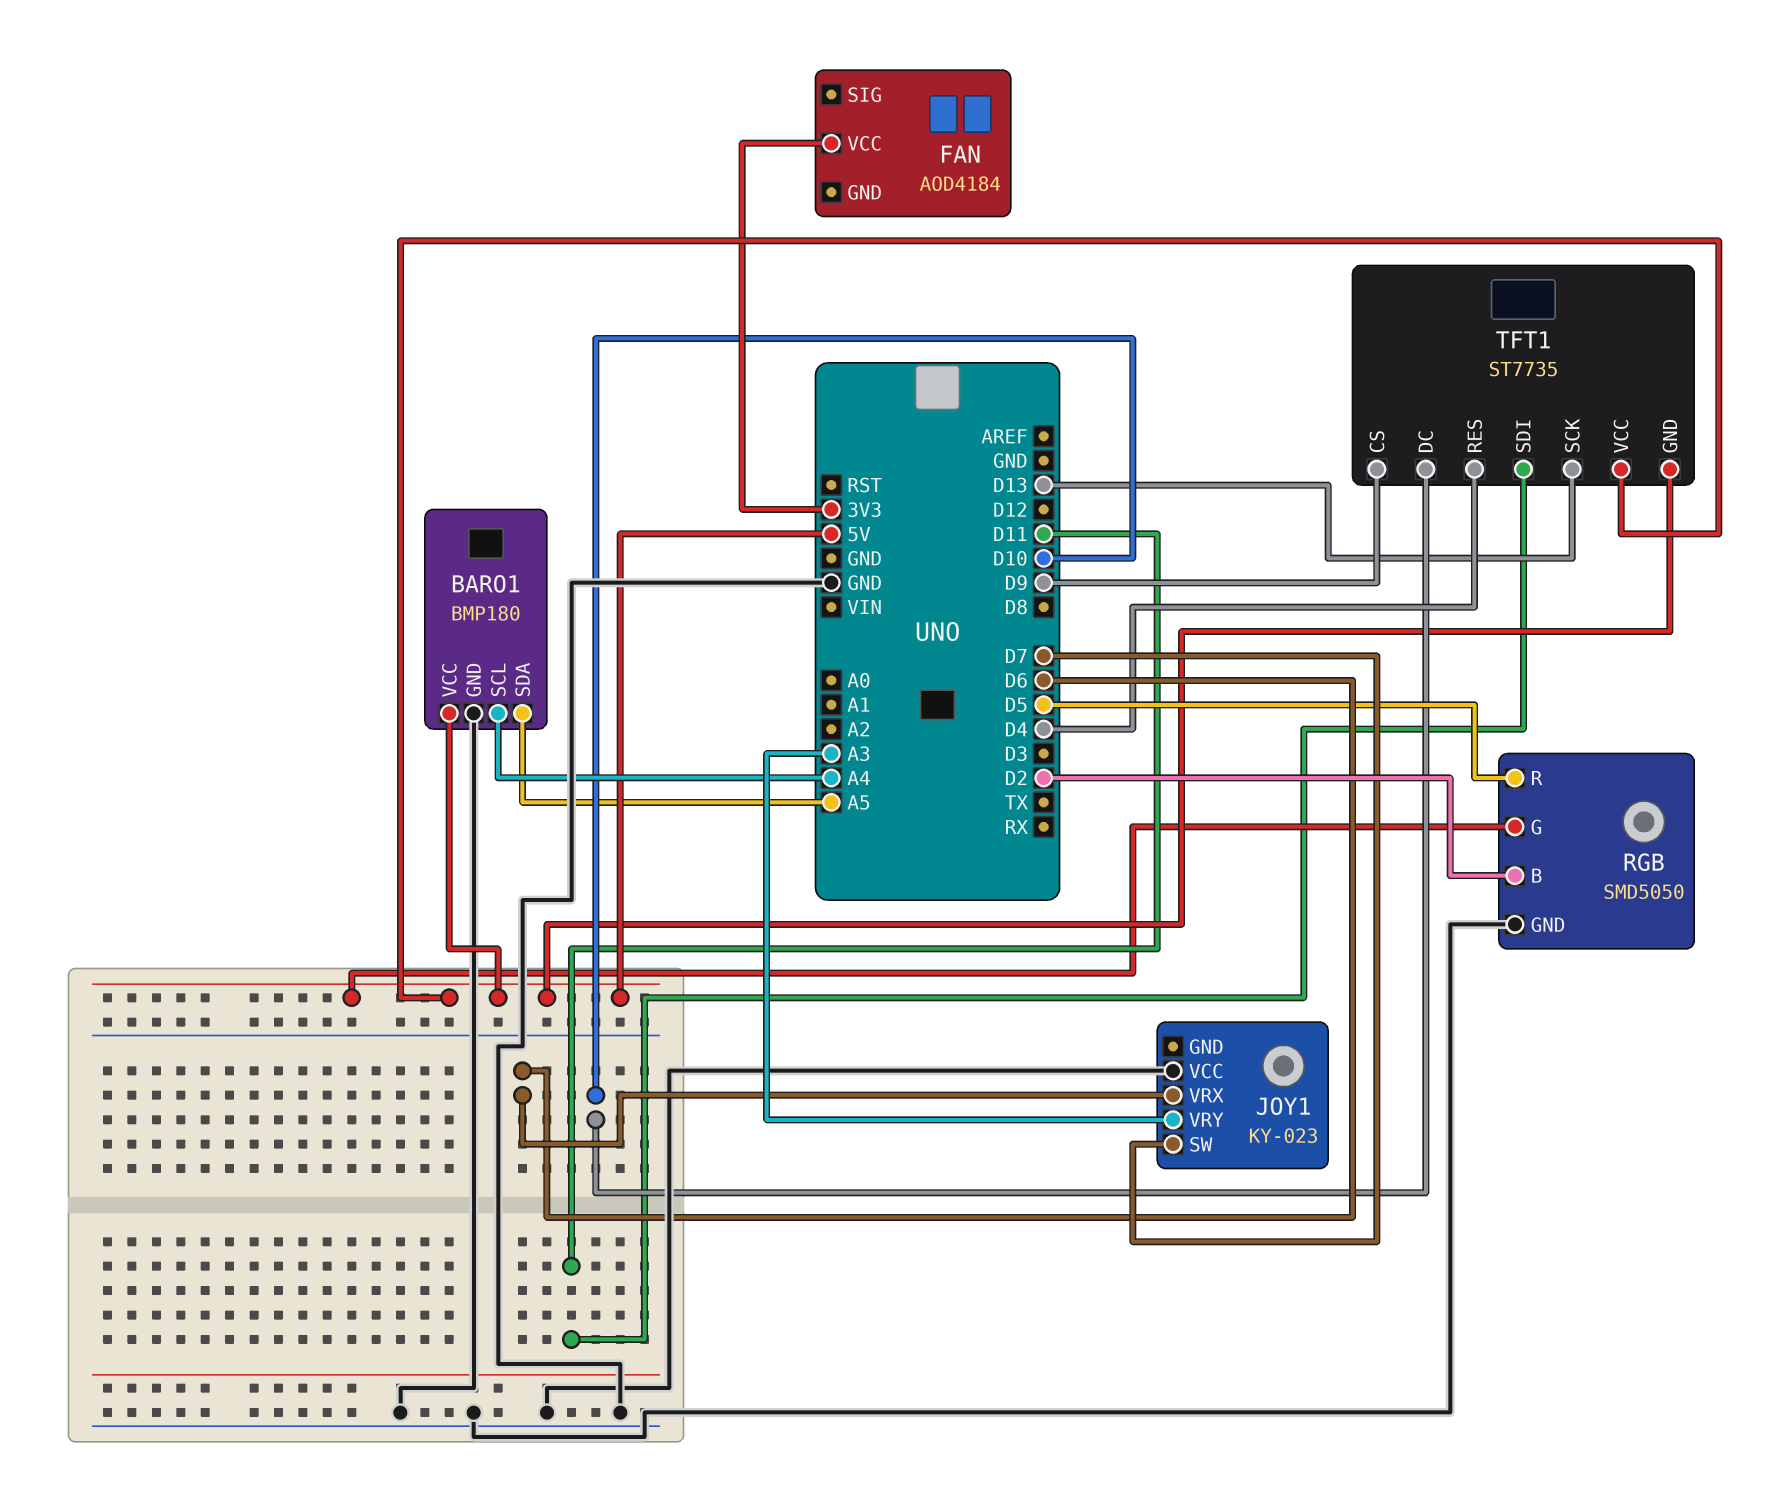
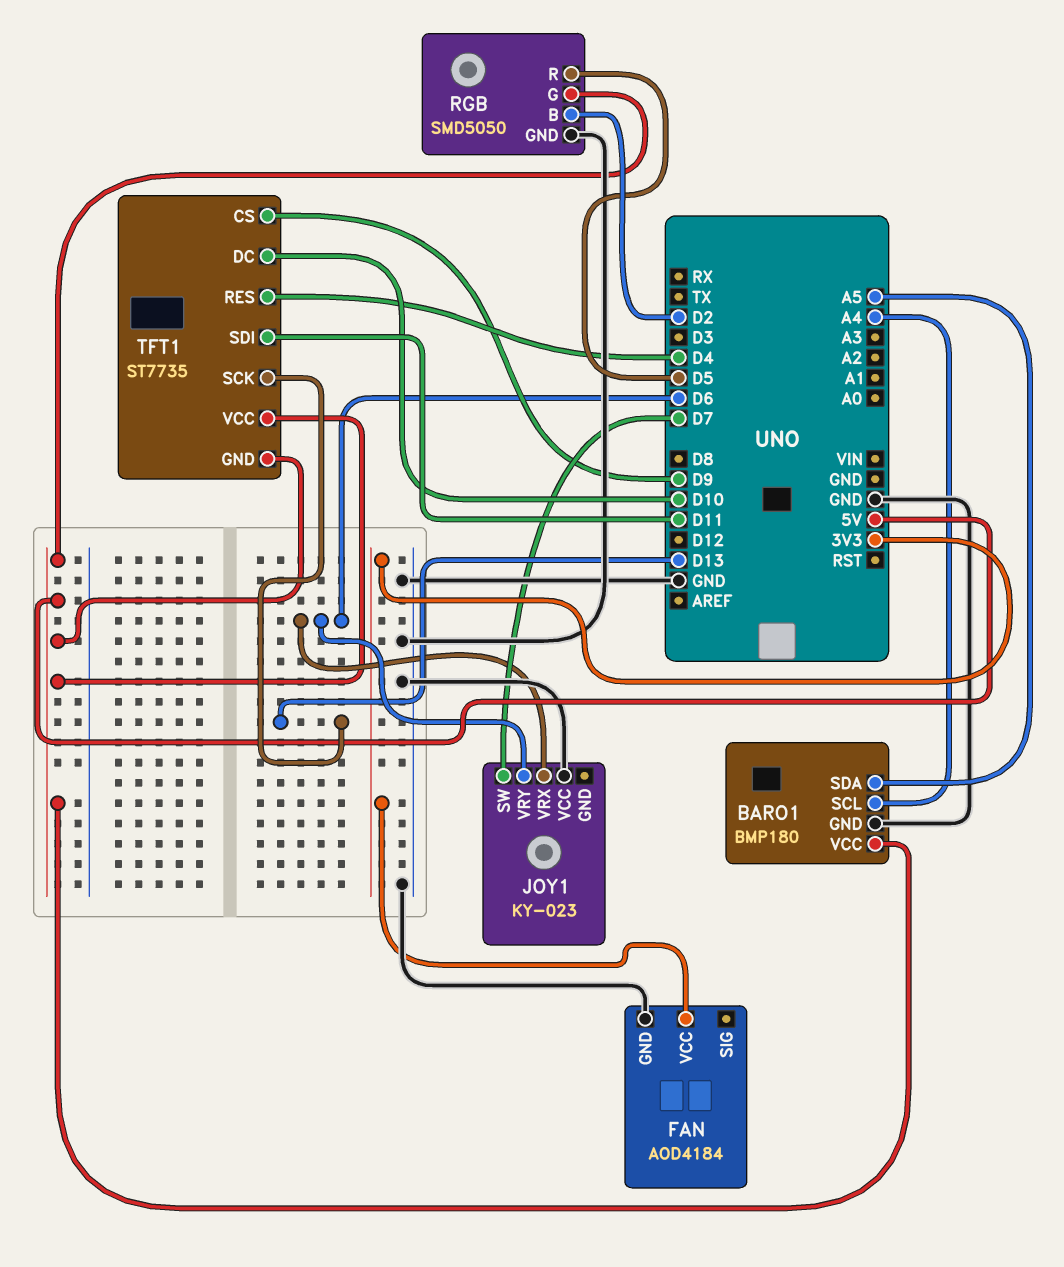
FAN pin GND: none -> GND
JOY1 pin VRY: A3 -> D6

